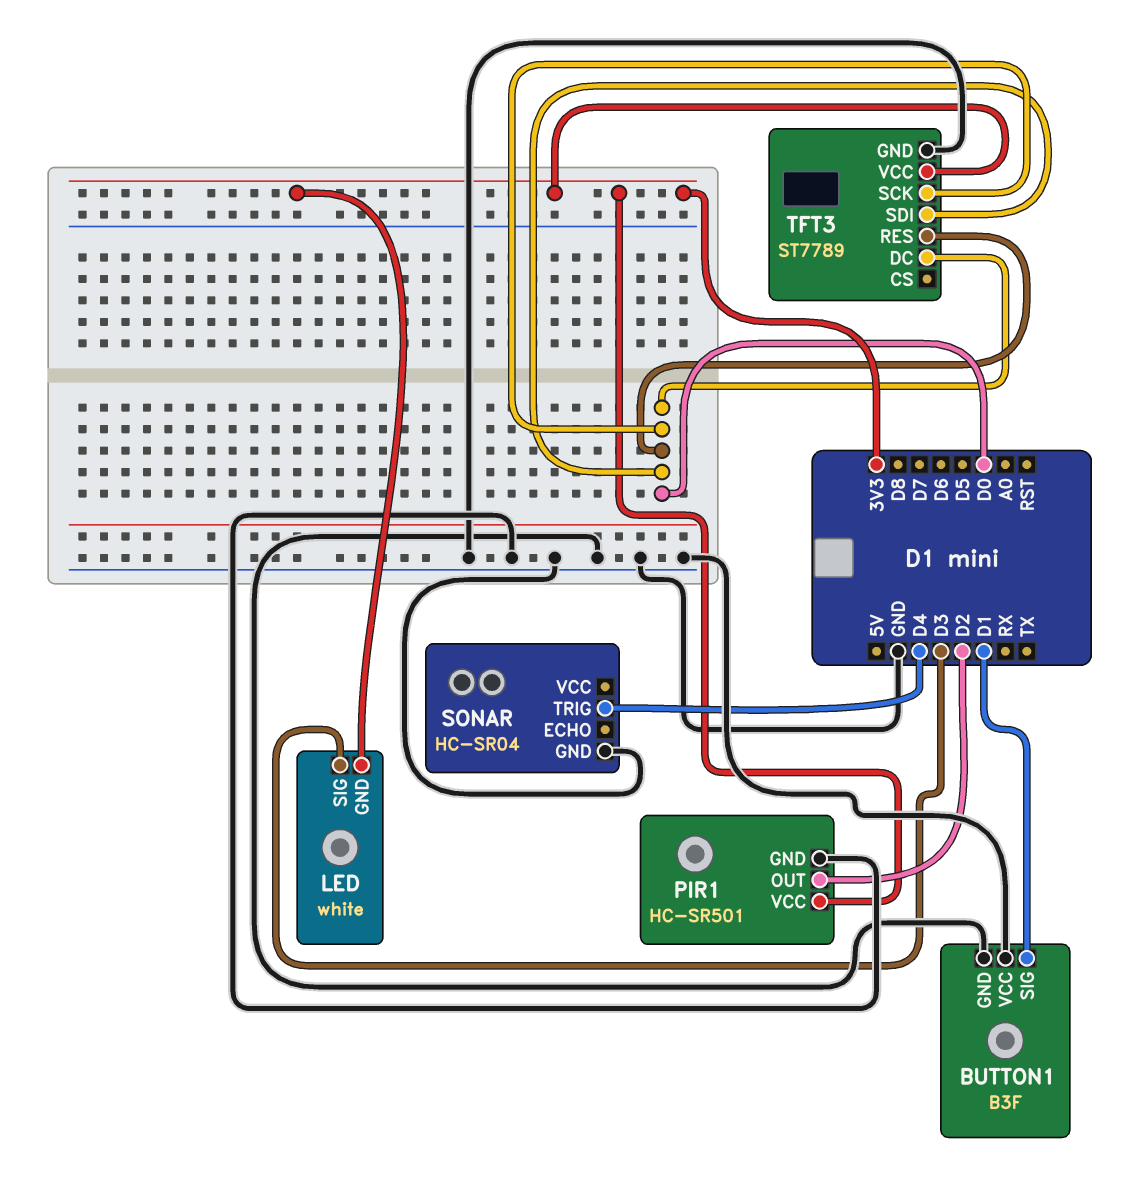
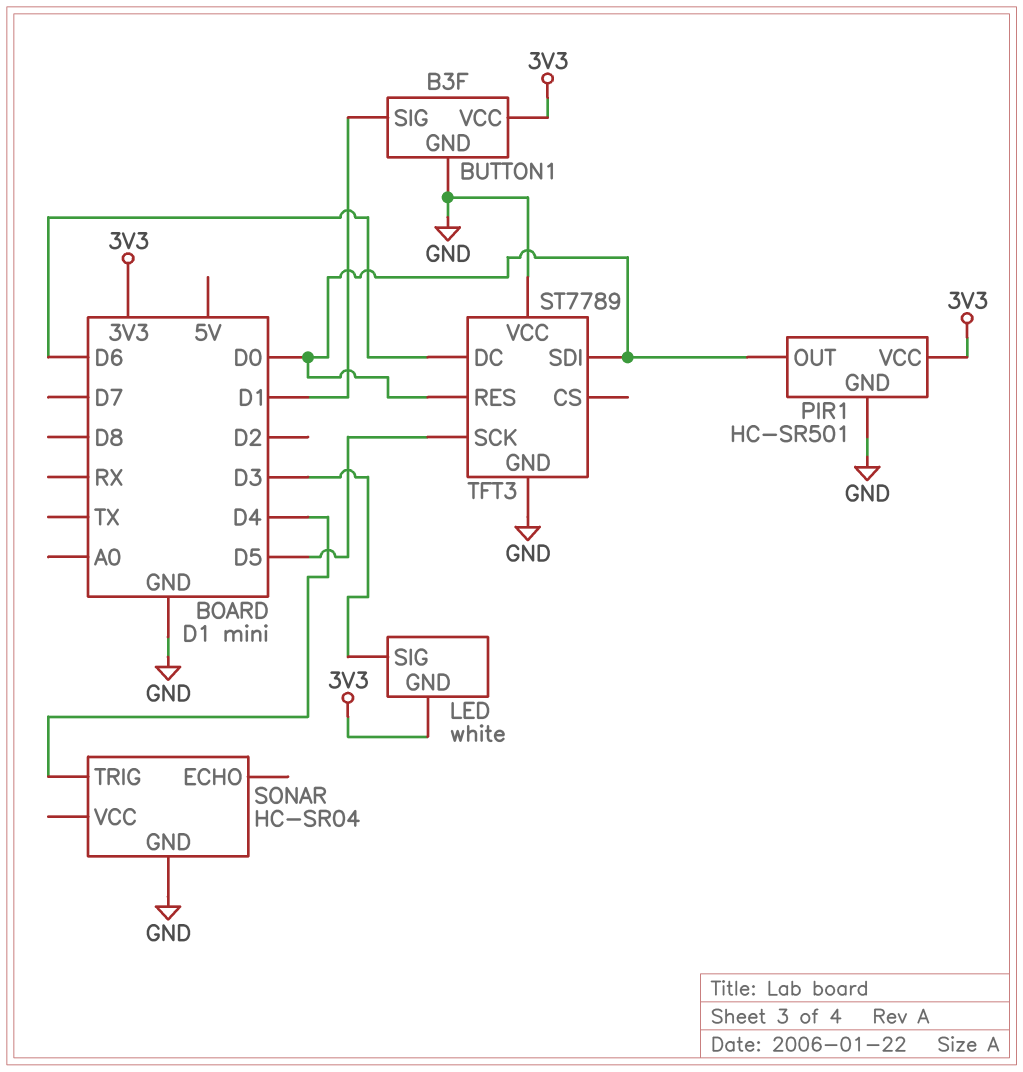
BUTTON1 pin VCC: GND -> 3V3
PIR1 pin OUT: D2 -> D0
TFT3 pin DC: D0 -> D6
TFT3 pin SCK: D0 -> D5
TFT3 pin VCC: 3V3 -> GND

